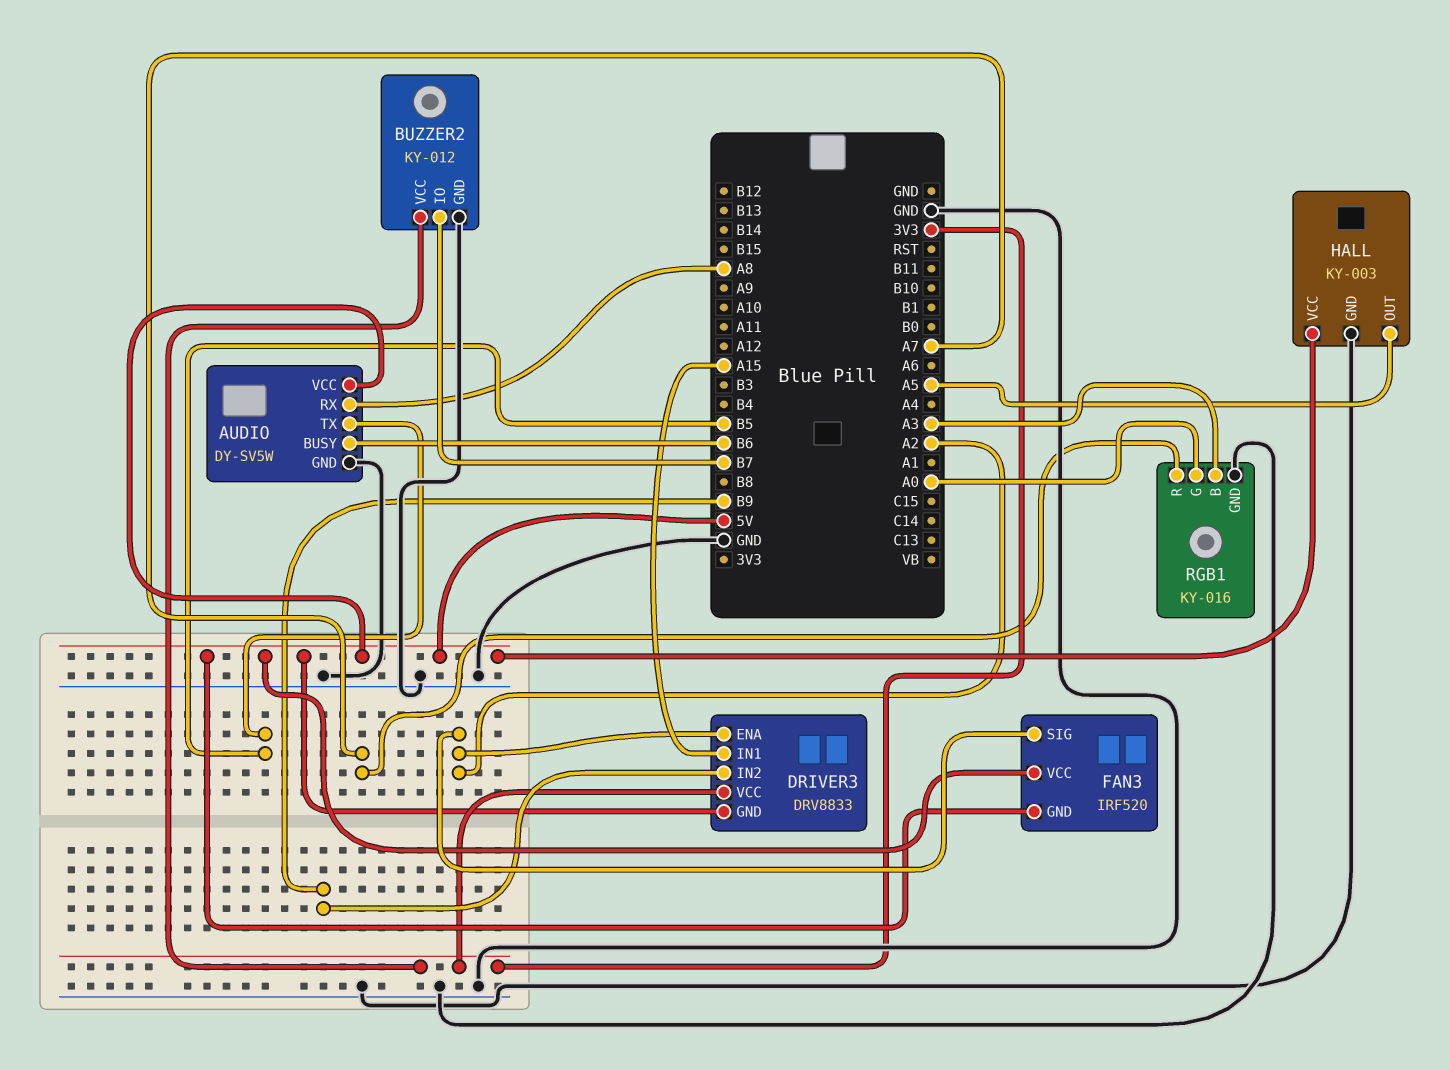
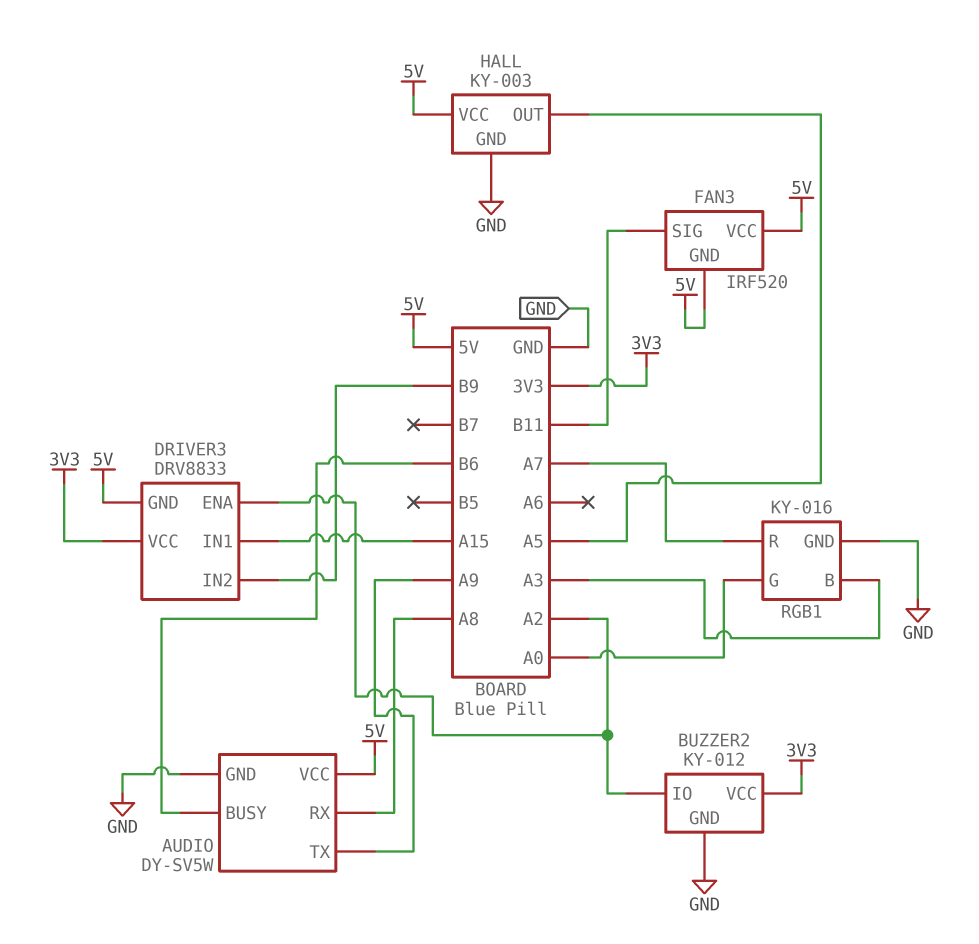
AUDIO pin TX: B5 -> A9
BUZZER2 pin IO: B7 -> A2
FAN3 pin SIG: A2 -> B11

